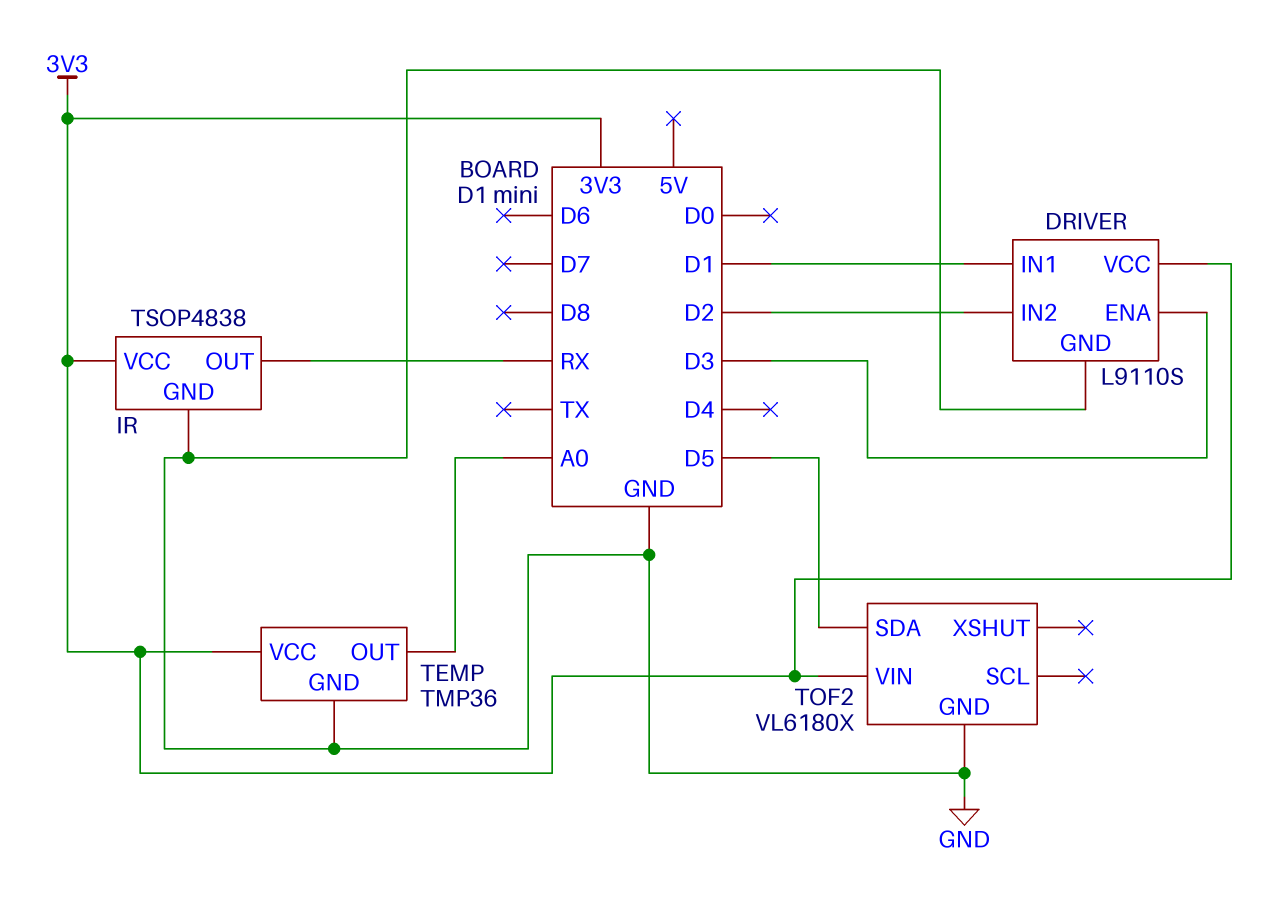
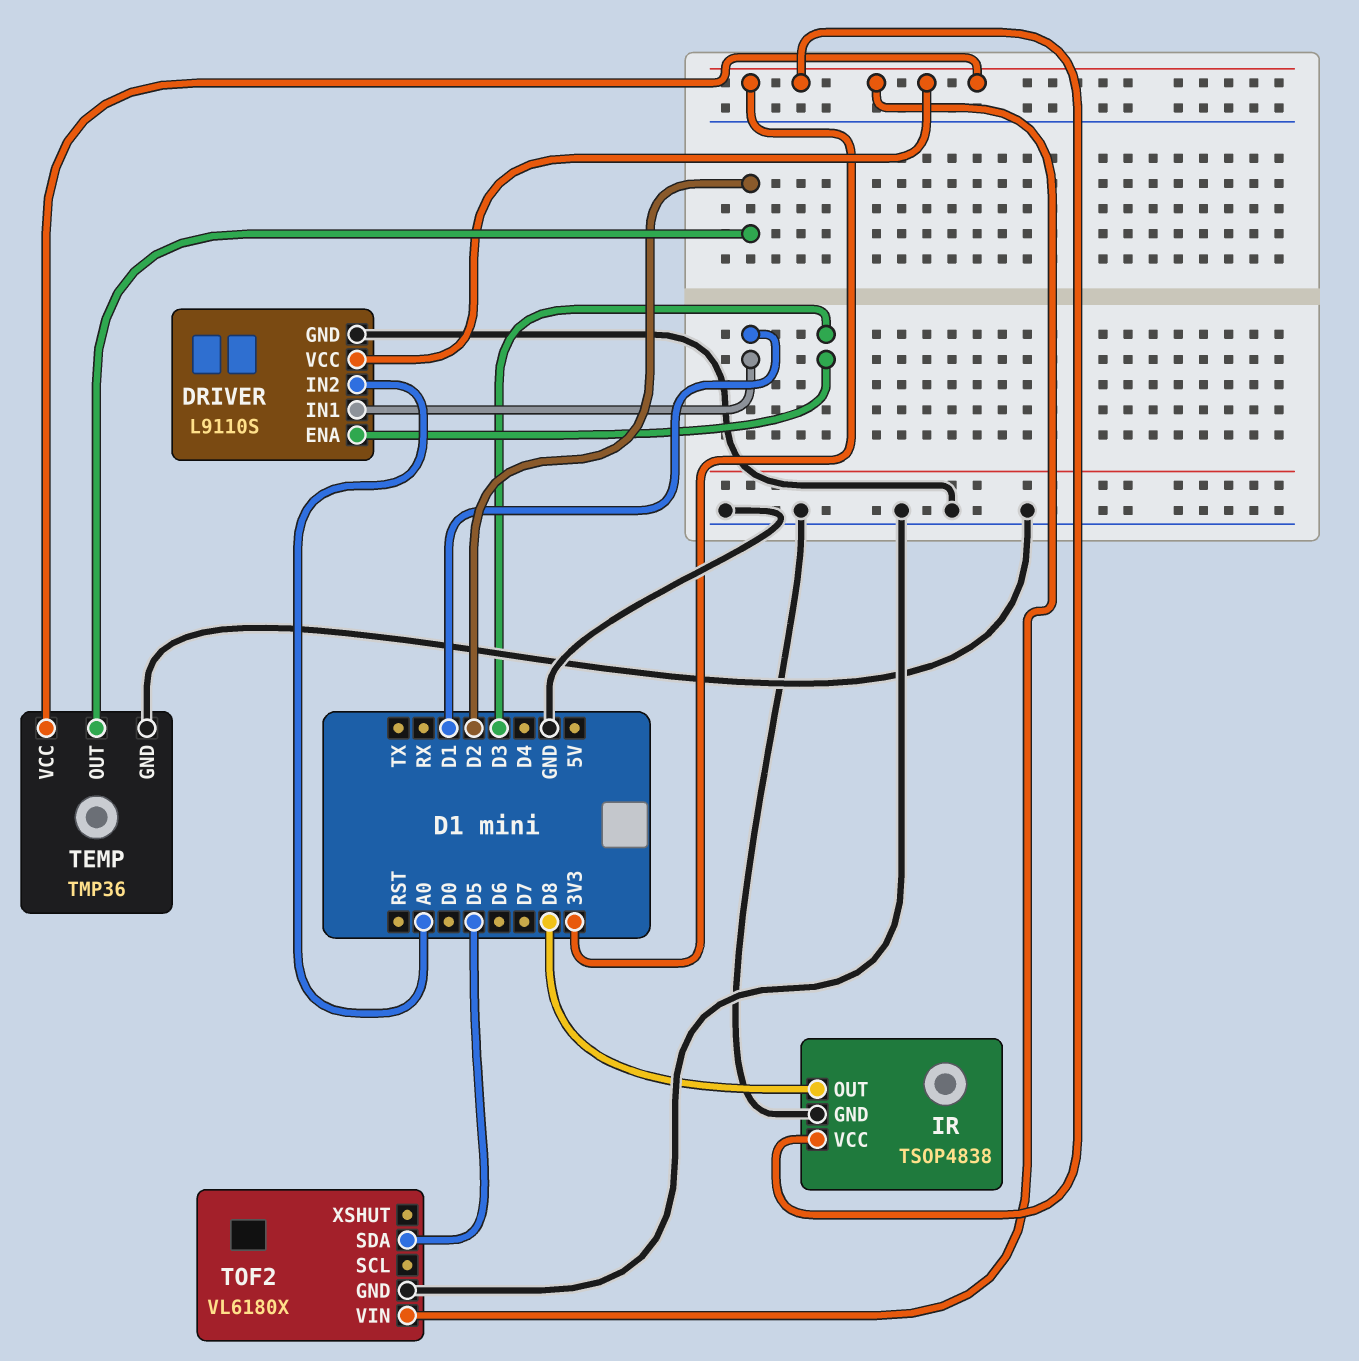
DRIVER pin IN2: D2 -> A0
IR pin OUT: RX -> D8
TEMP pin OUT: A0 -> D2

